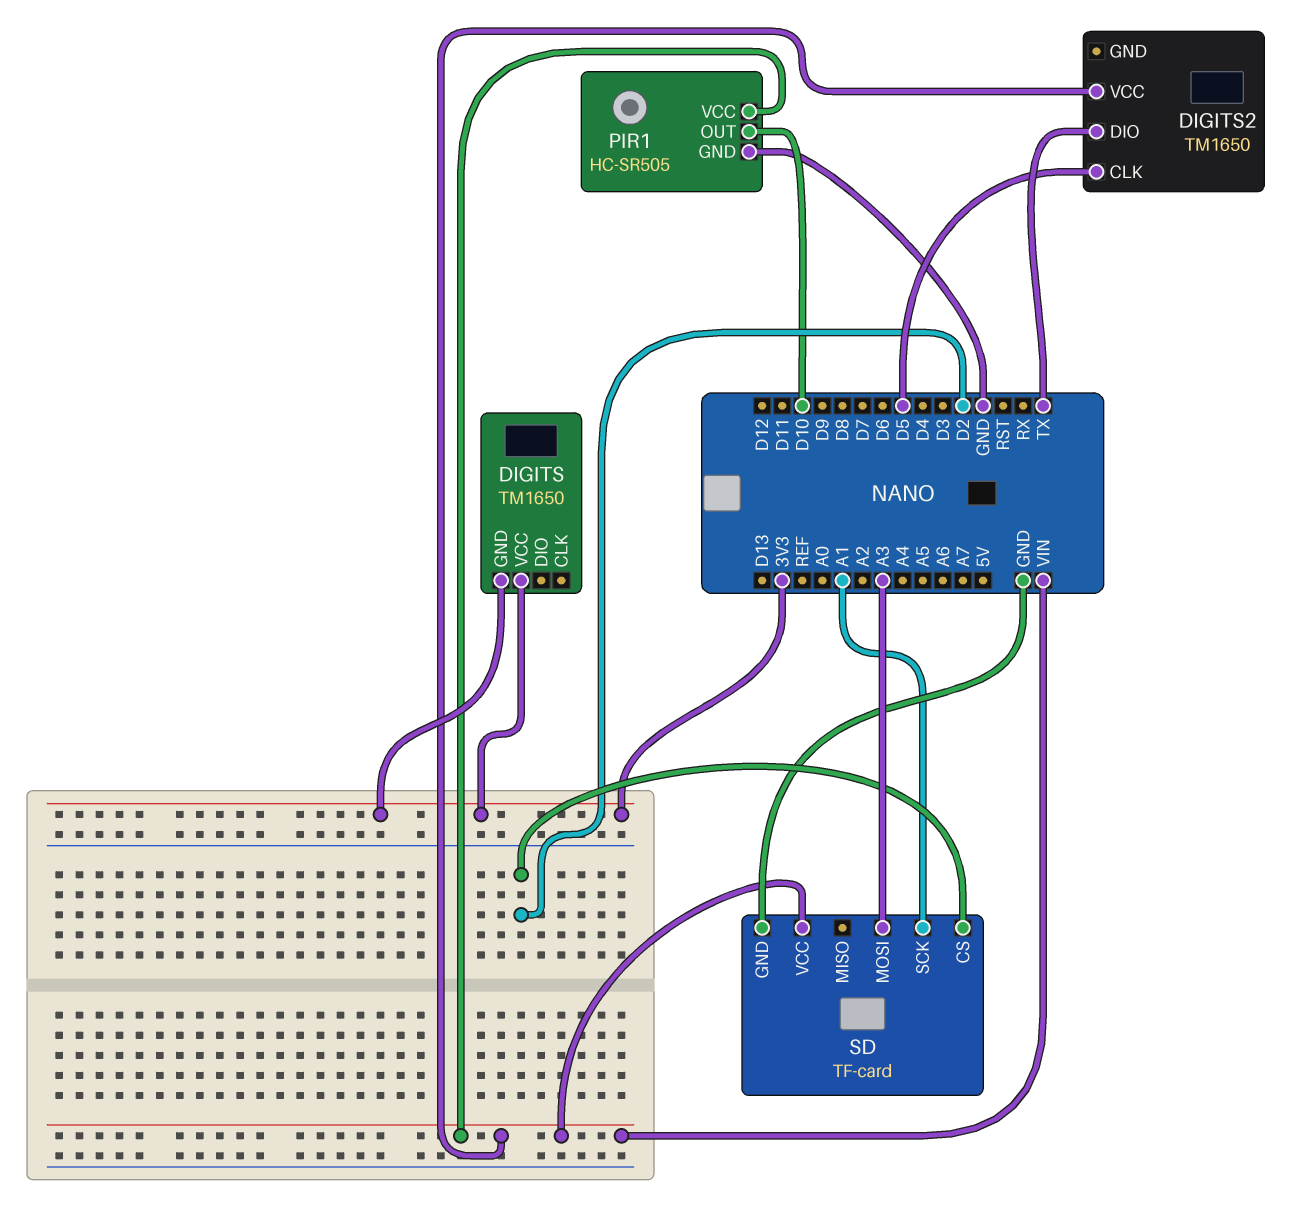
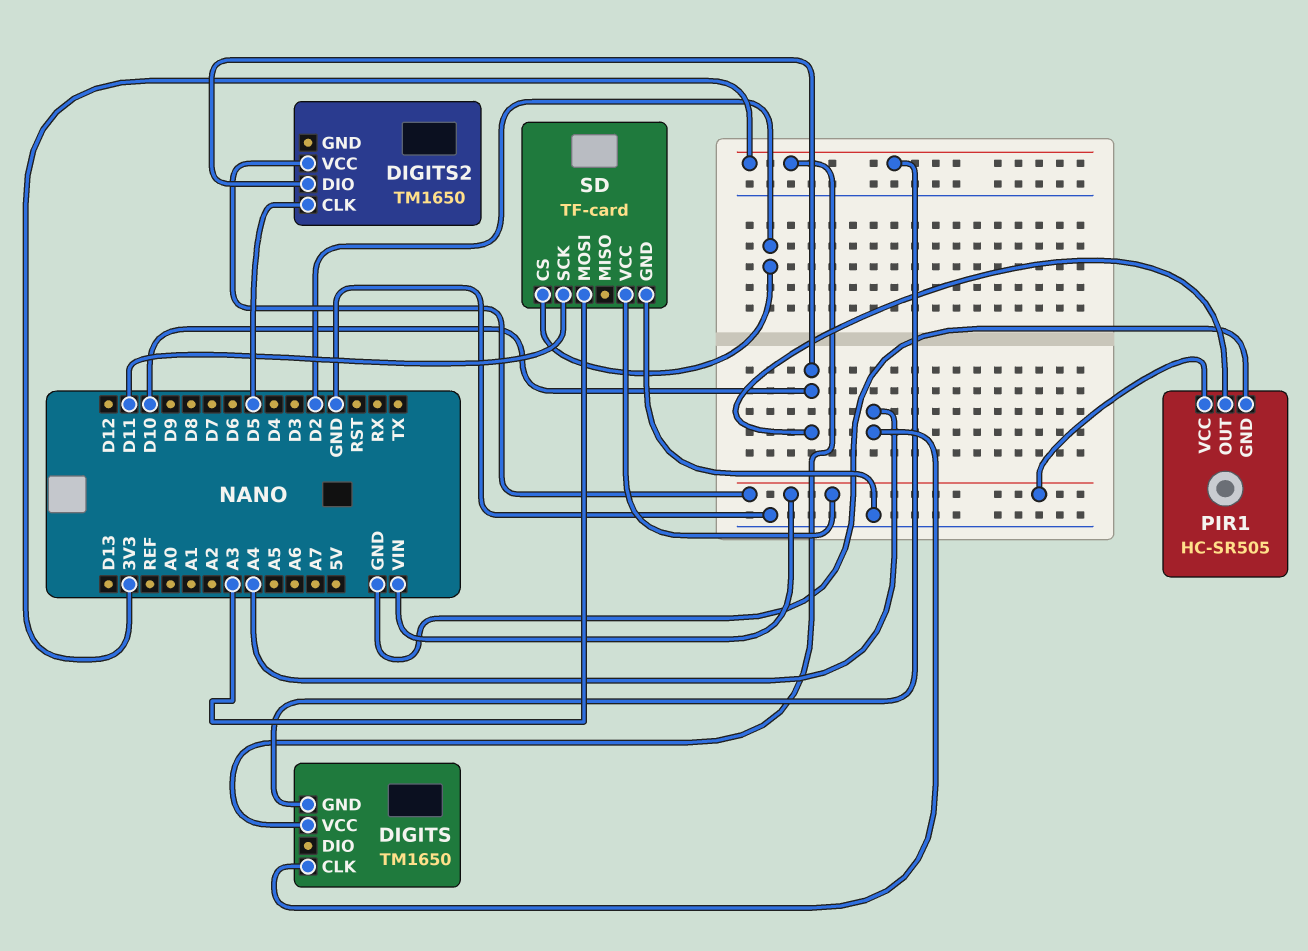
DIGITS pin CLK: none -> A4
DIGITS2 pin DIO: TX -> D10
SD pin SCK: A1 -> D11

